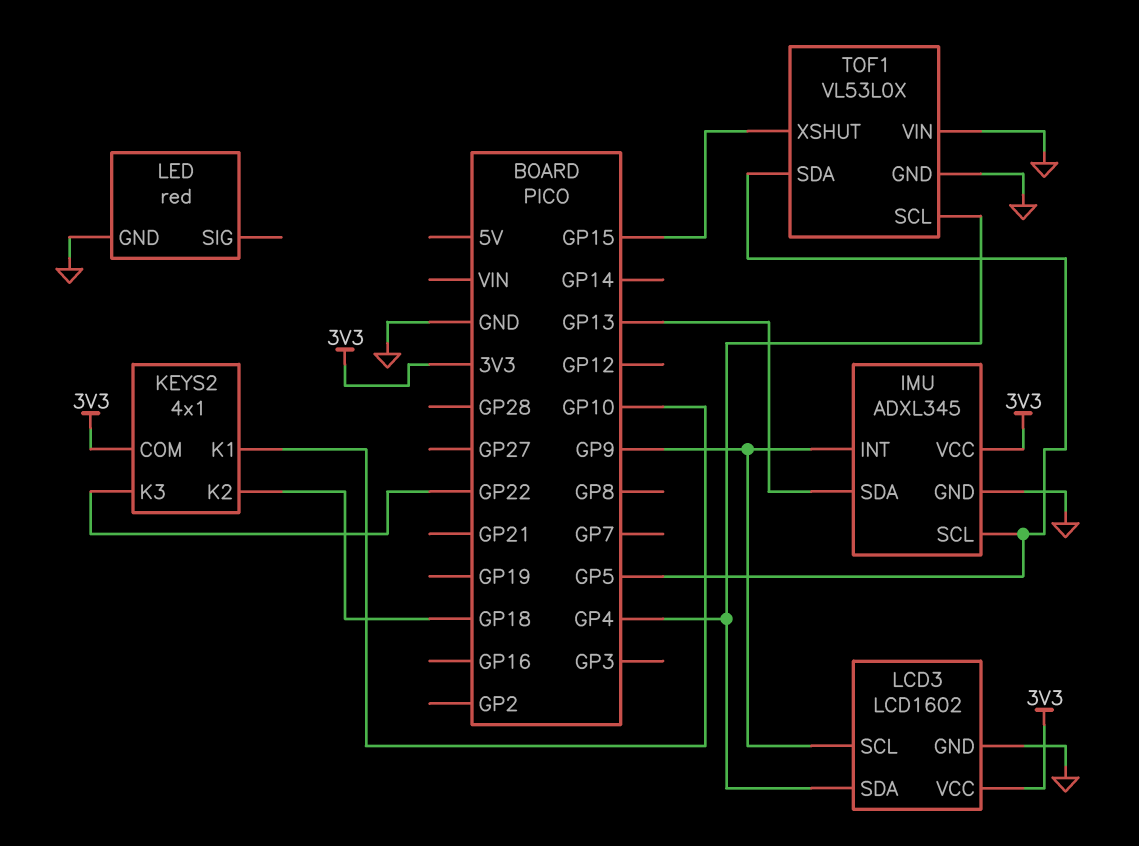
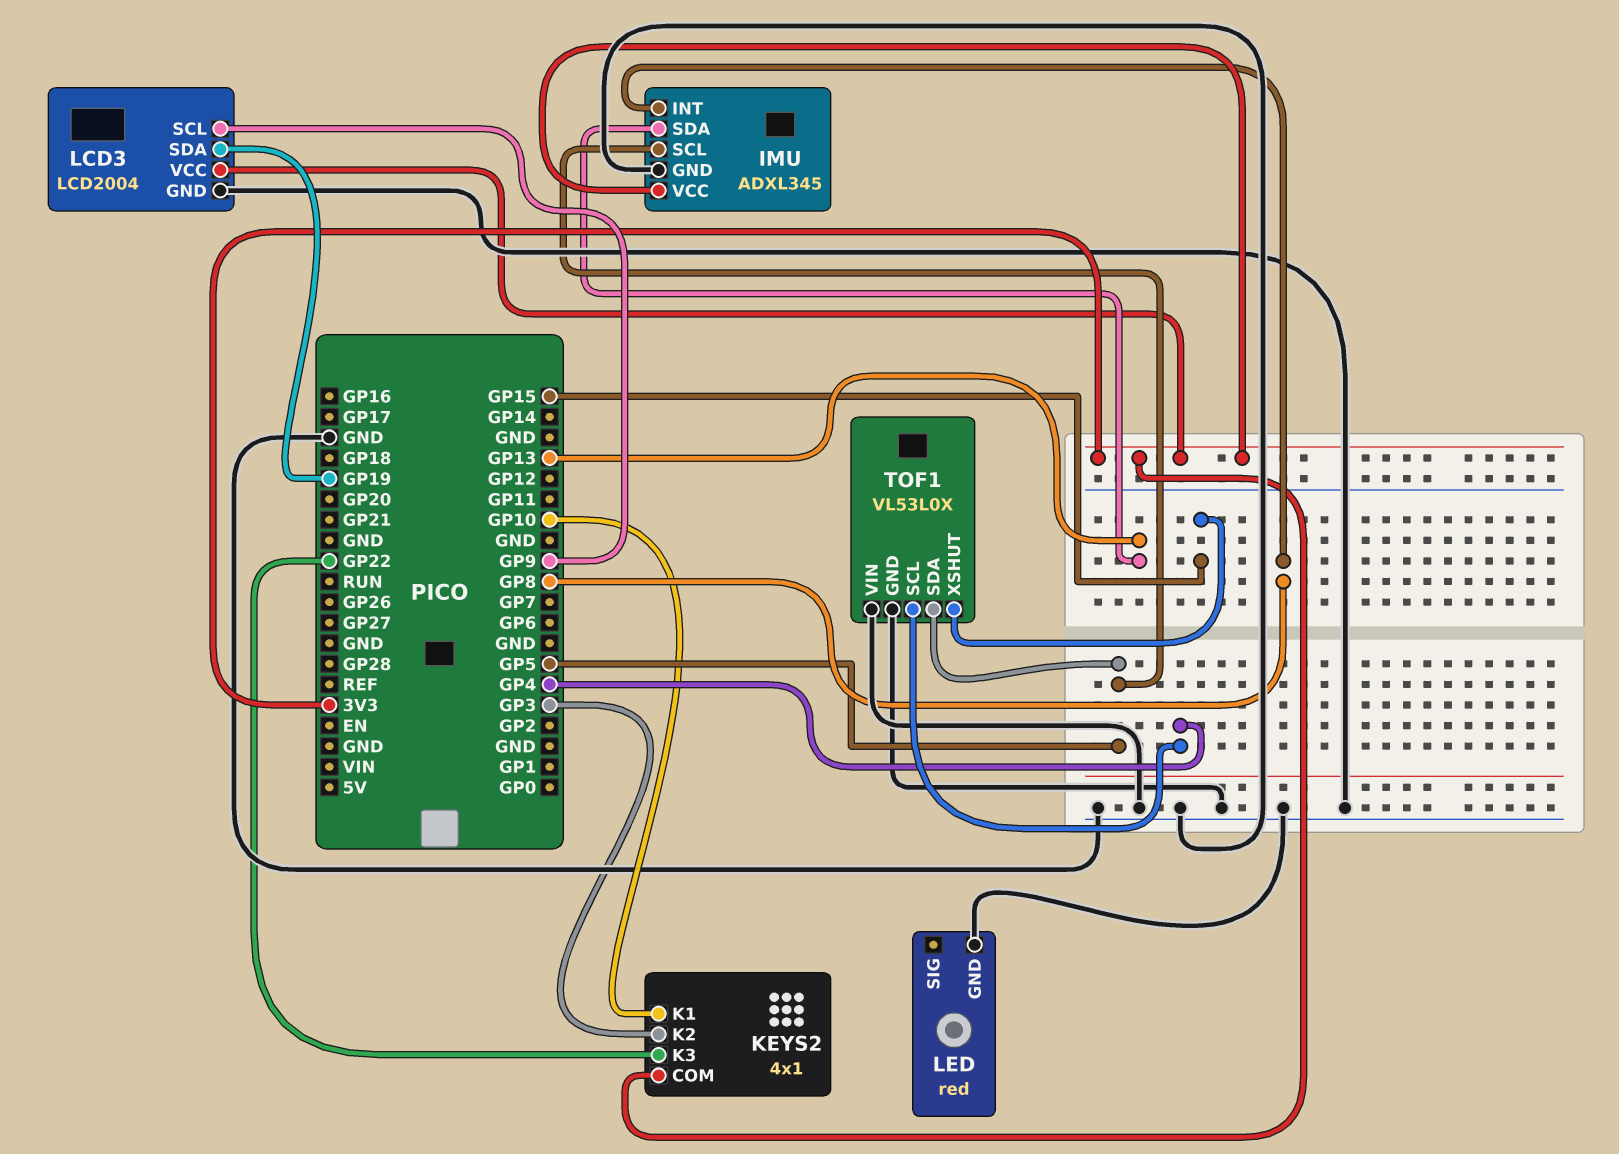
IMU pin INT: GP9 -> GP8
KEYS2 pin K2: GP18 -> GP3
LCD3: LCD1602 -> LCD2004
LCD3 pin SDA: GP4 -> GP19

